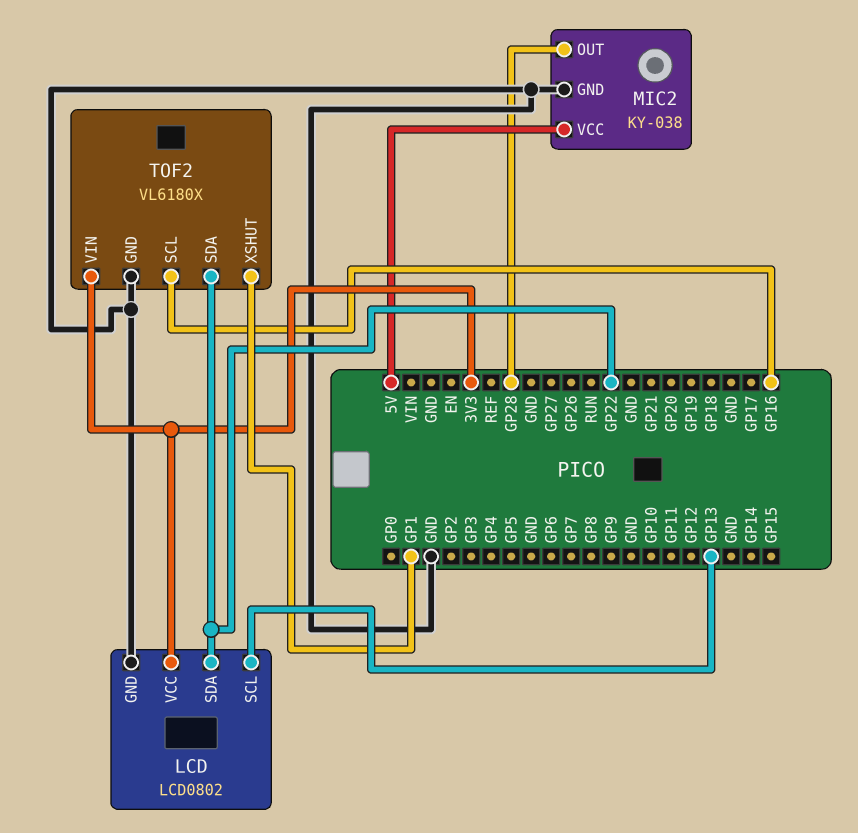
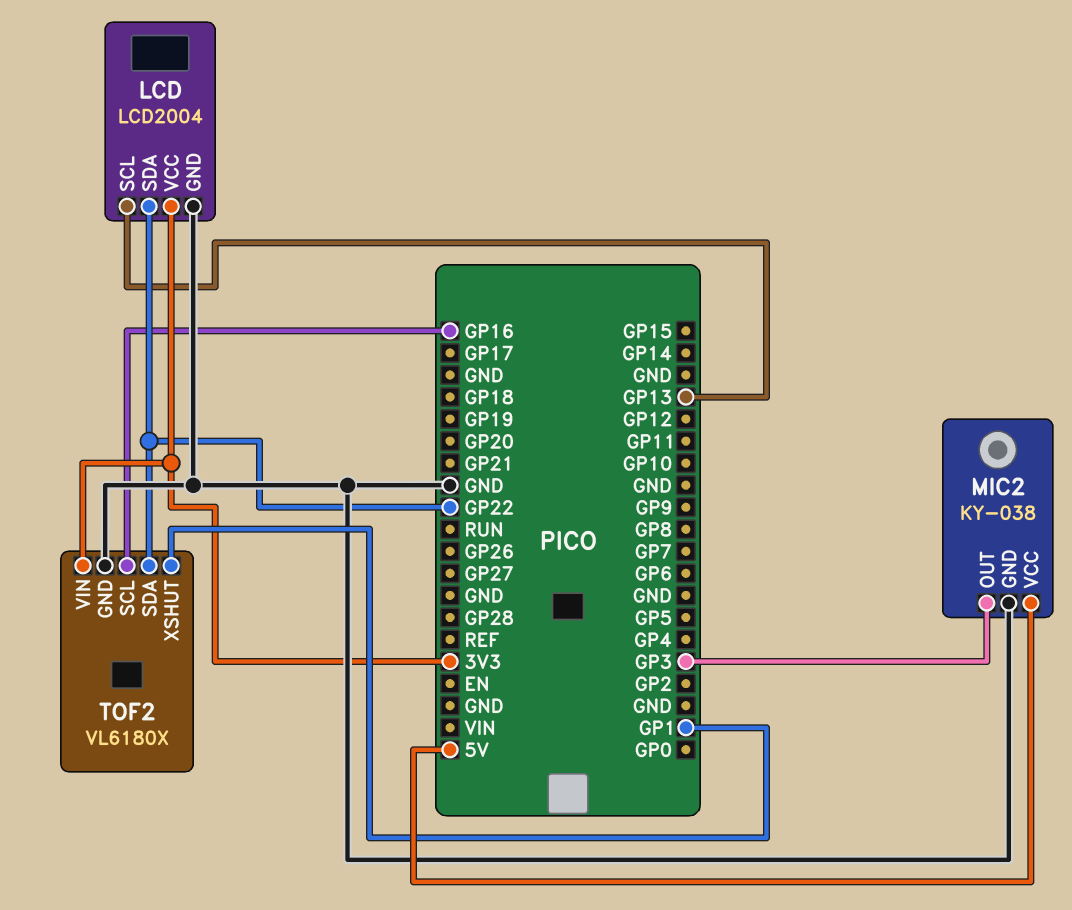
LCD: LCD0802 -> LCD2004
MIC2 pin OUT: GP28 -> GP3

